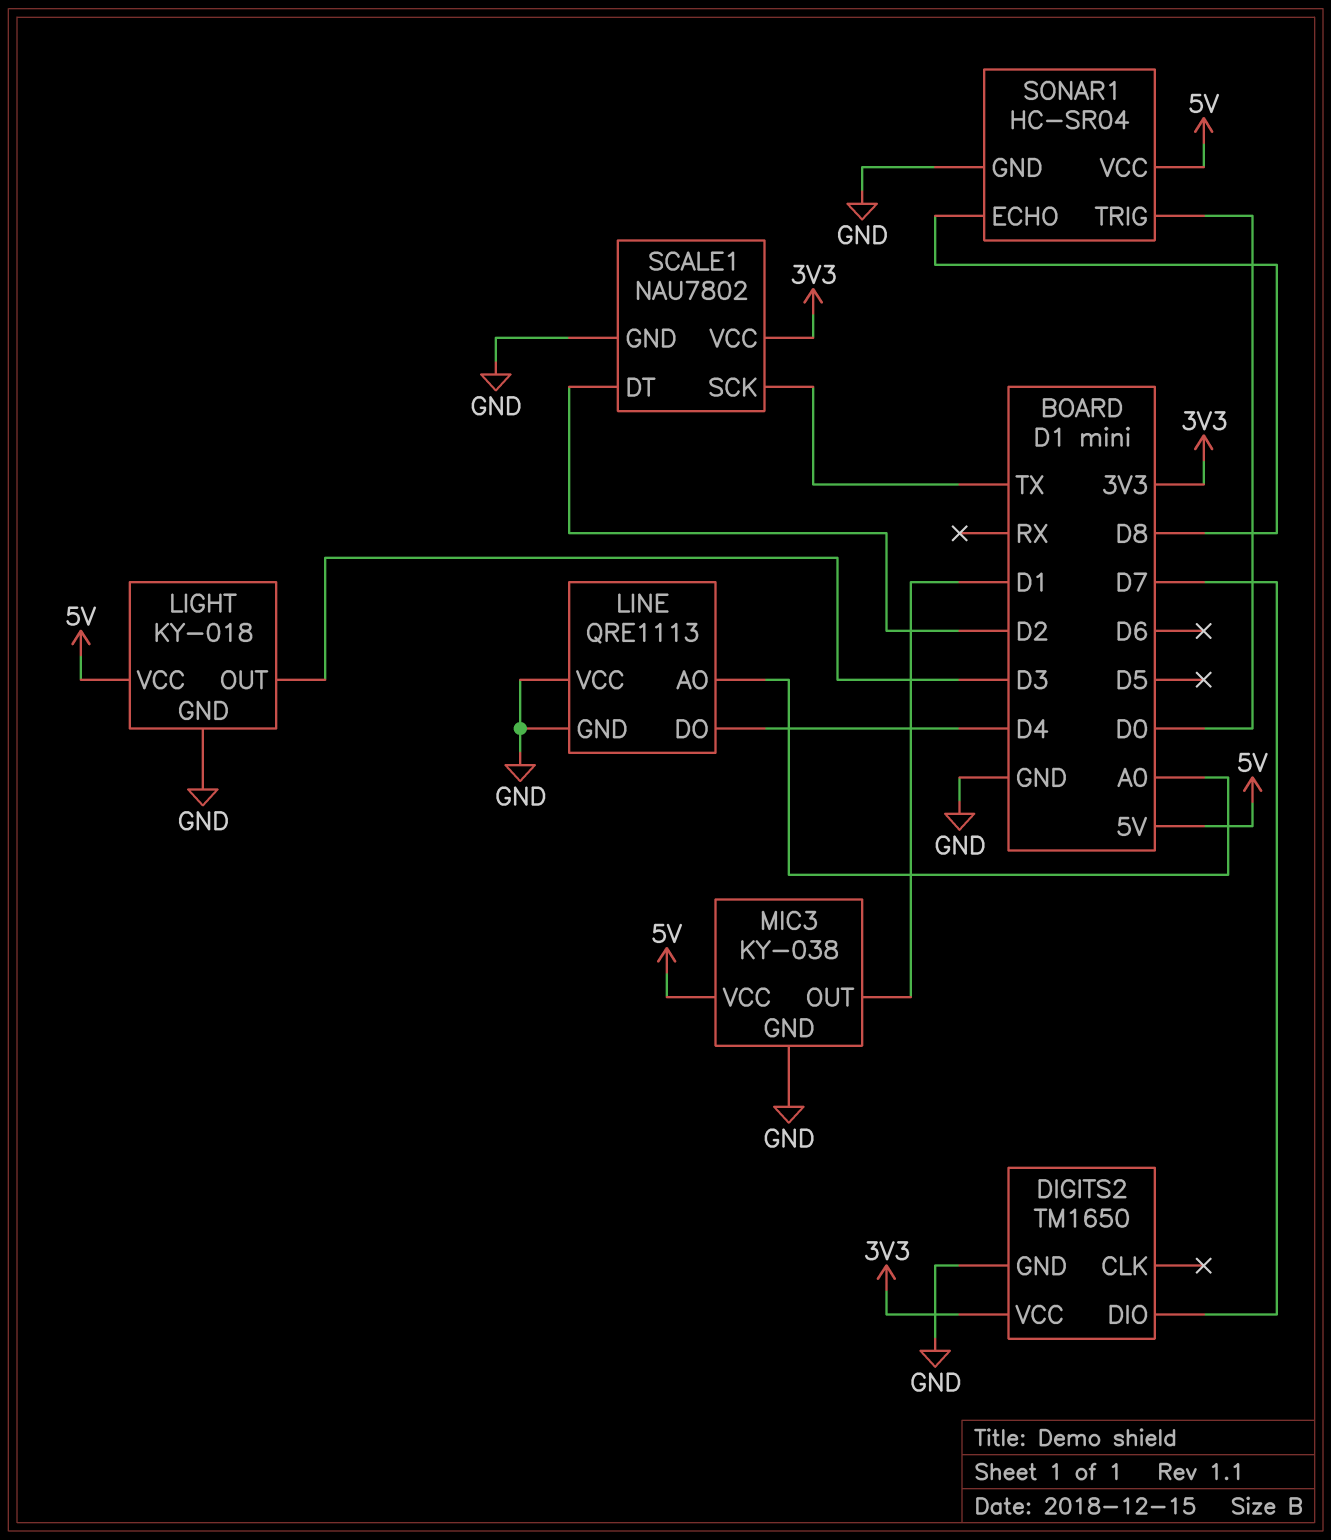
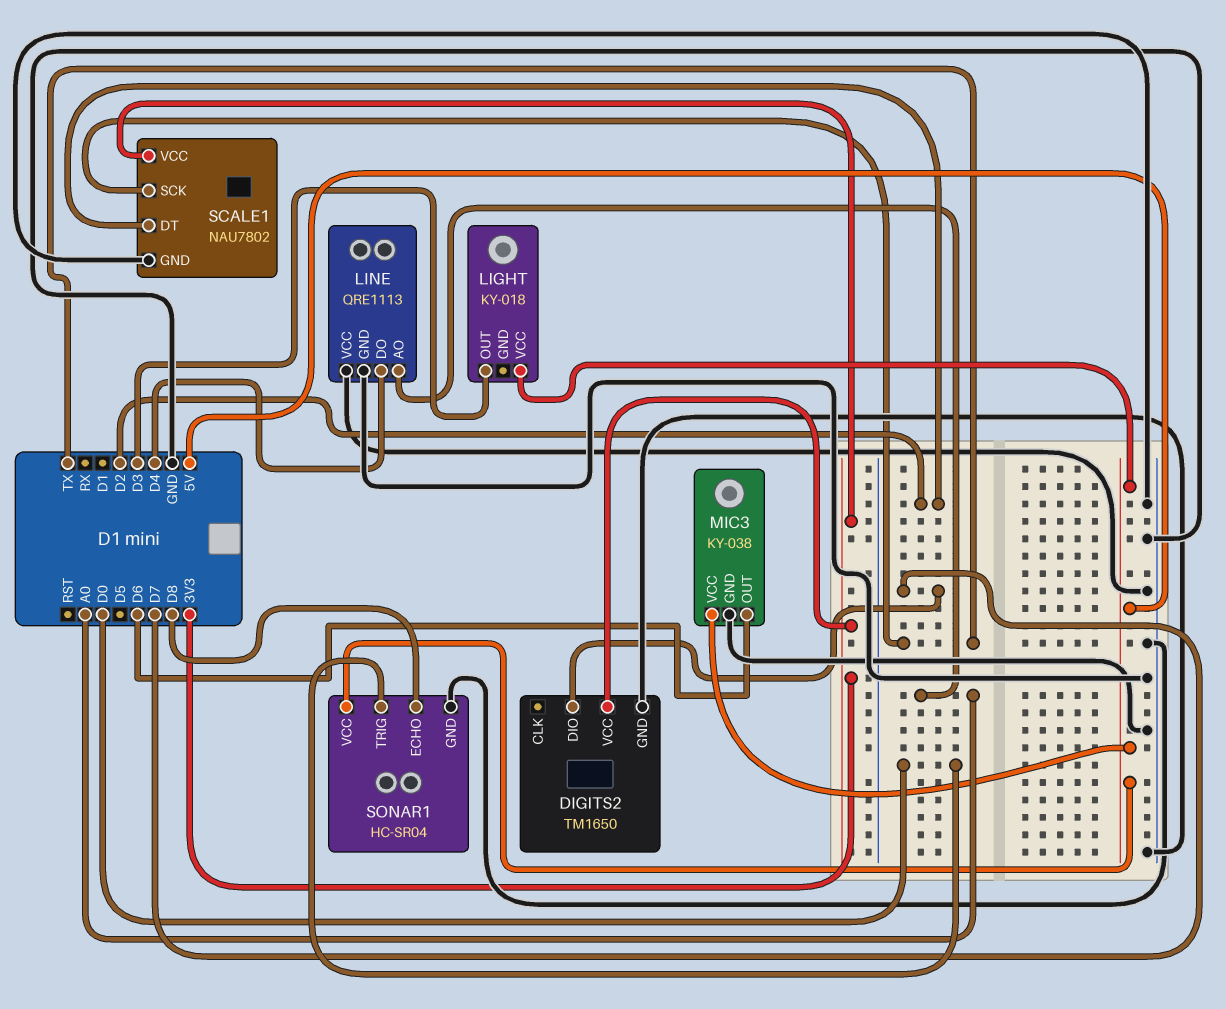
LIGHT pin GND: GND -> none
MIC3 pin OUT: D1 -> D6

